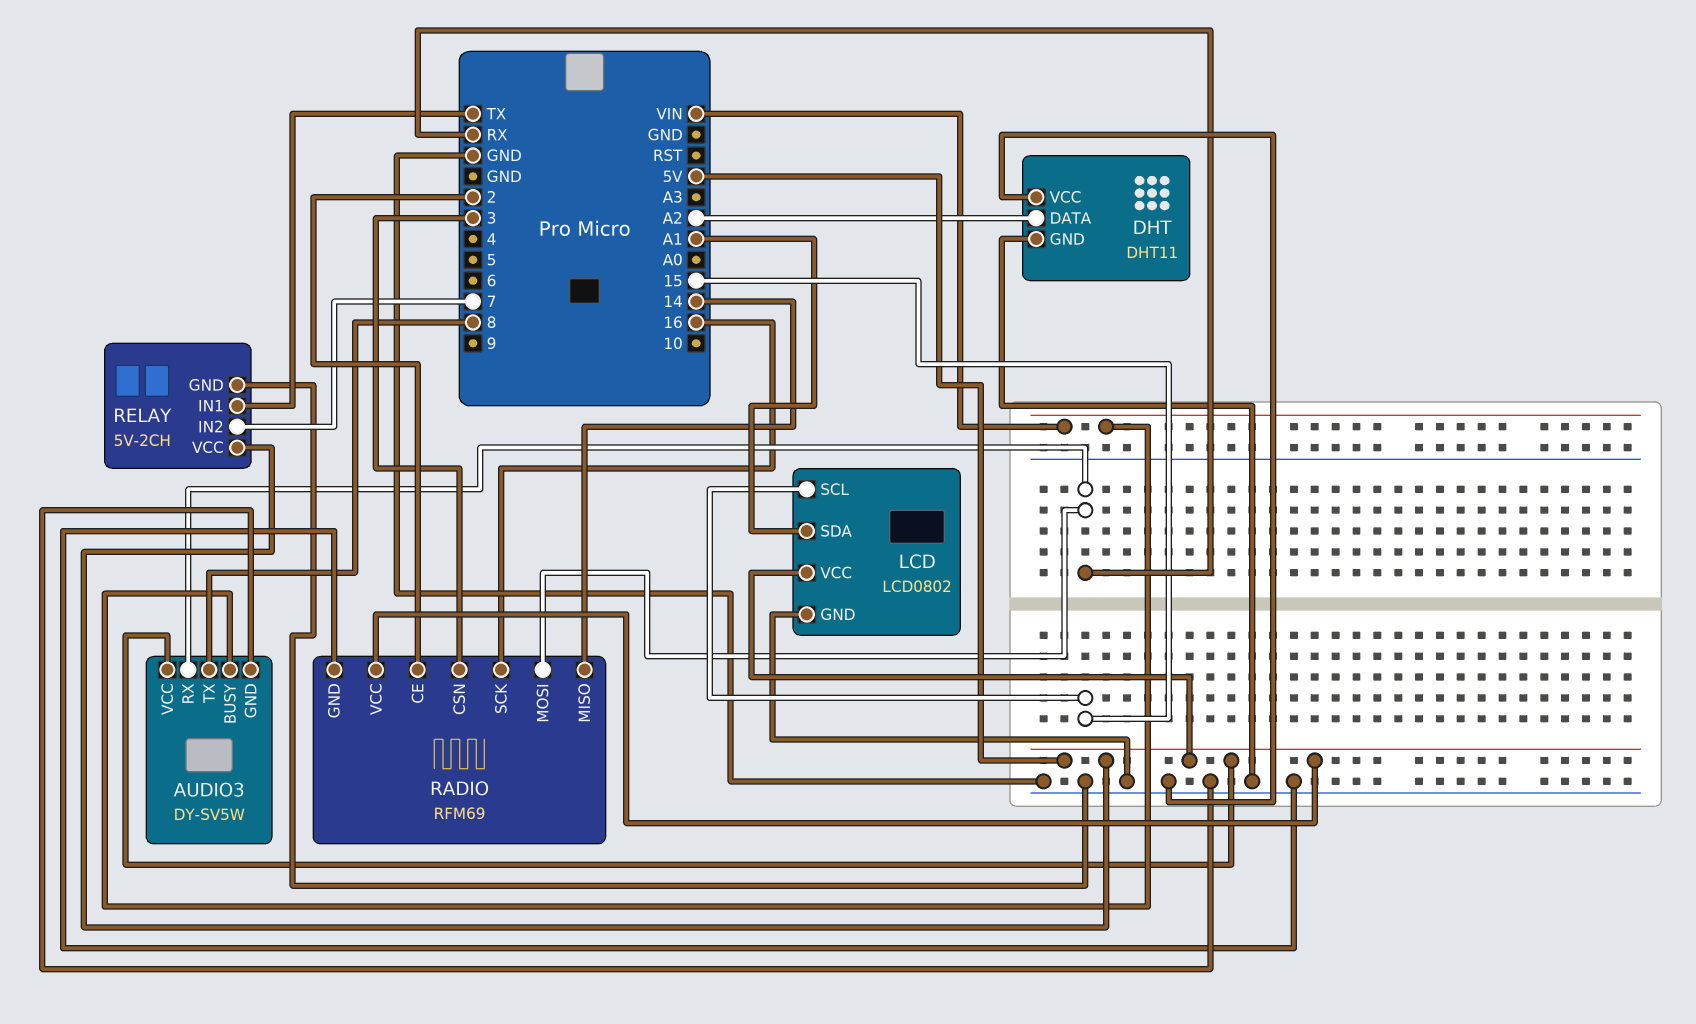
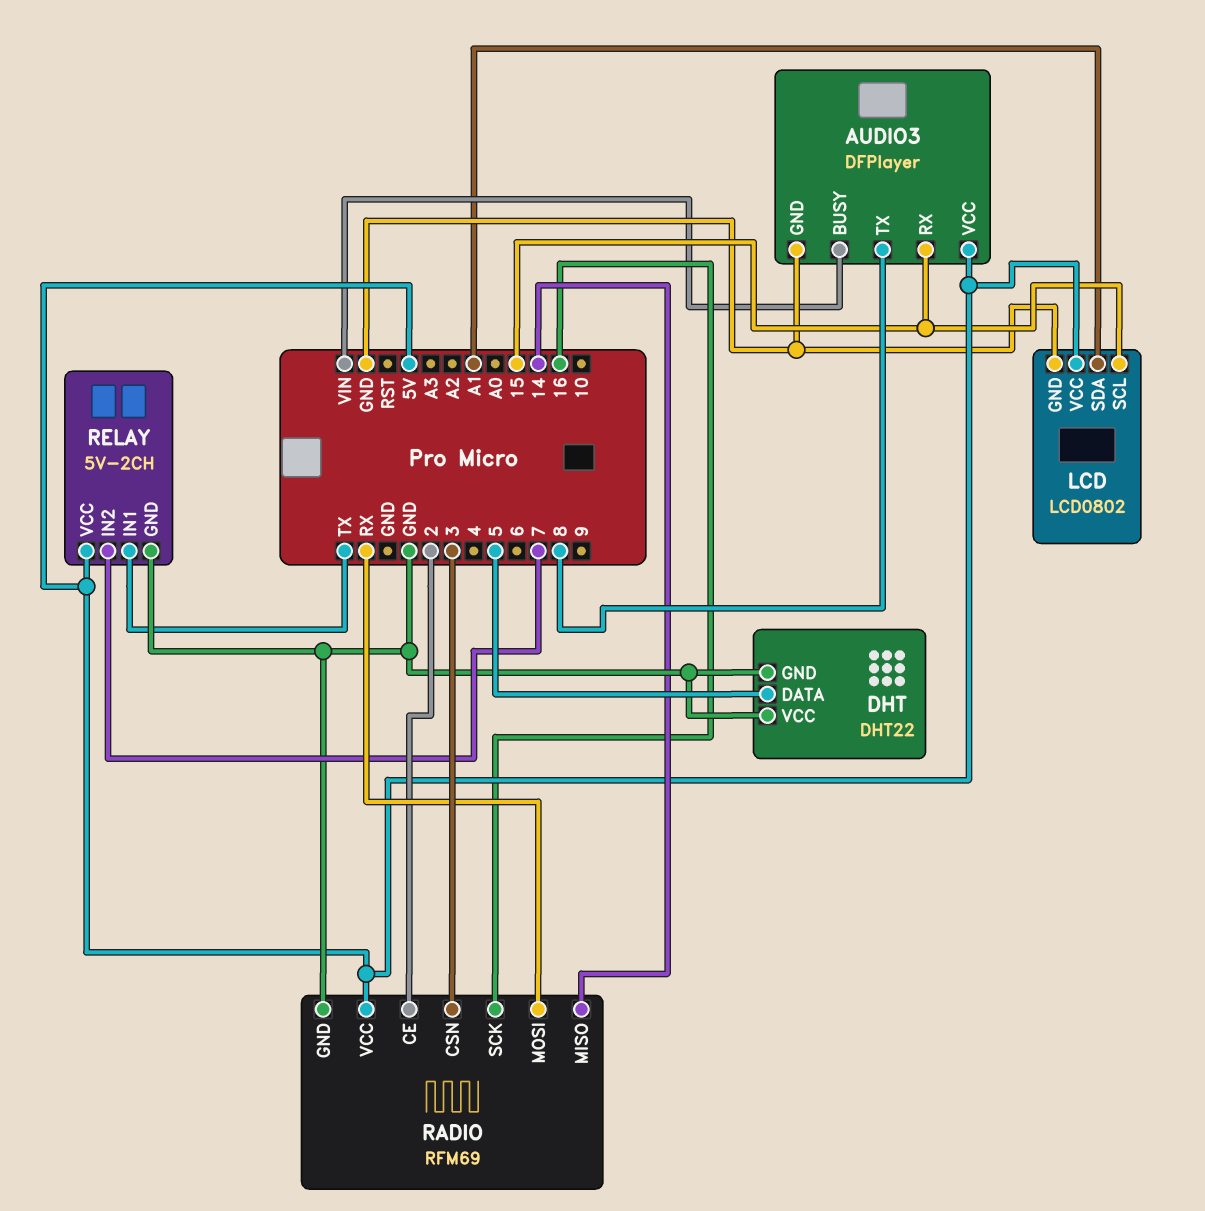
AUDIO3: DY-SV5W -> DFPlayer
AUDIO3 pin RX: RX -> 15
DHT: DHT11 -> DHT22
DHT pin DATA: A2 -> 5

